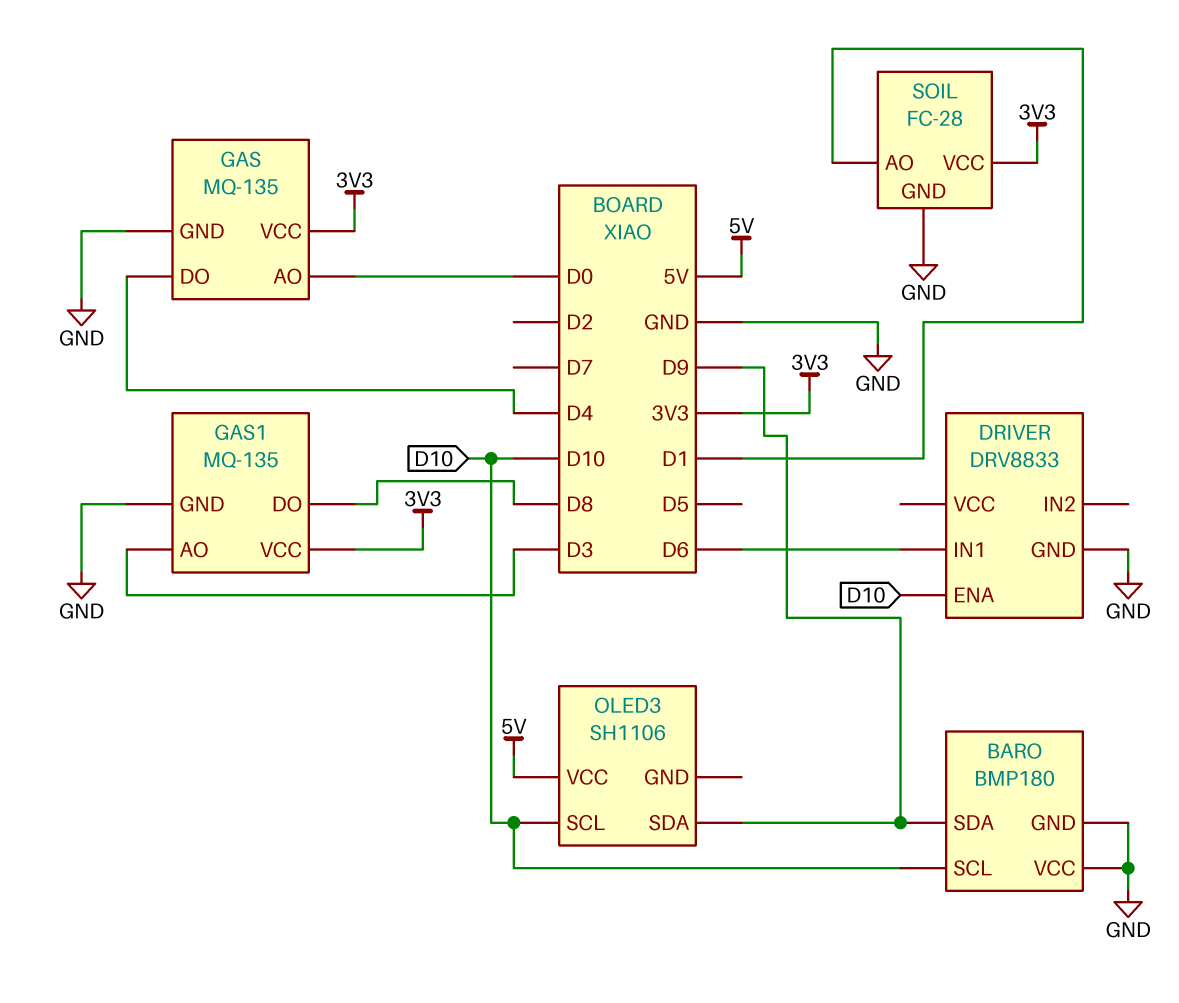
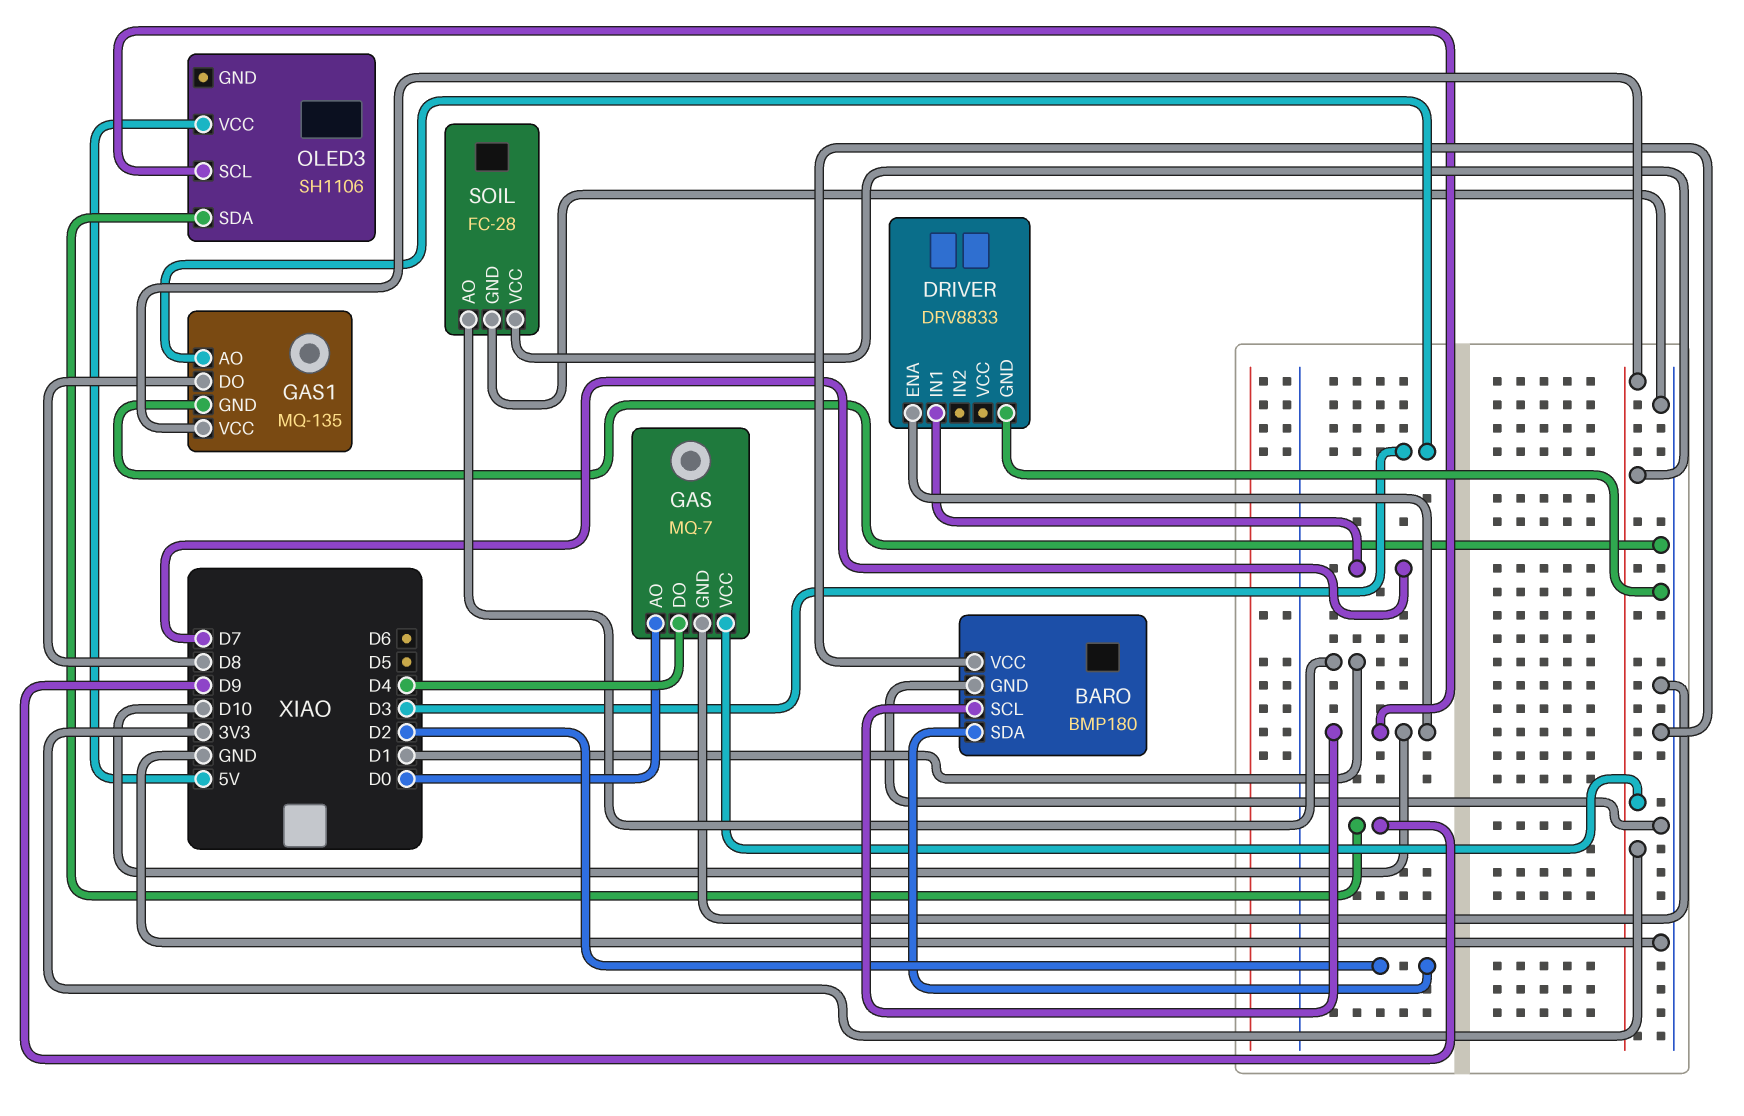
BARO pin SDA: D9 -> D2
DRIVER pin IN1: D6 -> D7
GAS: MQ-135 -> MQ-7

